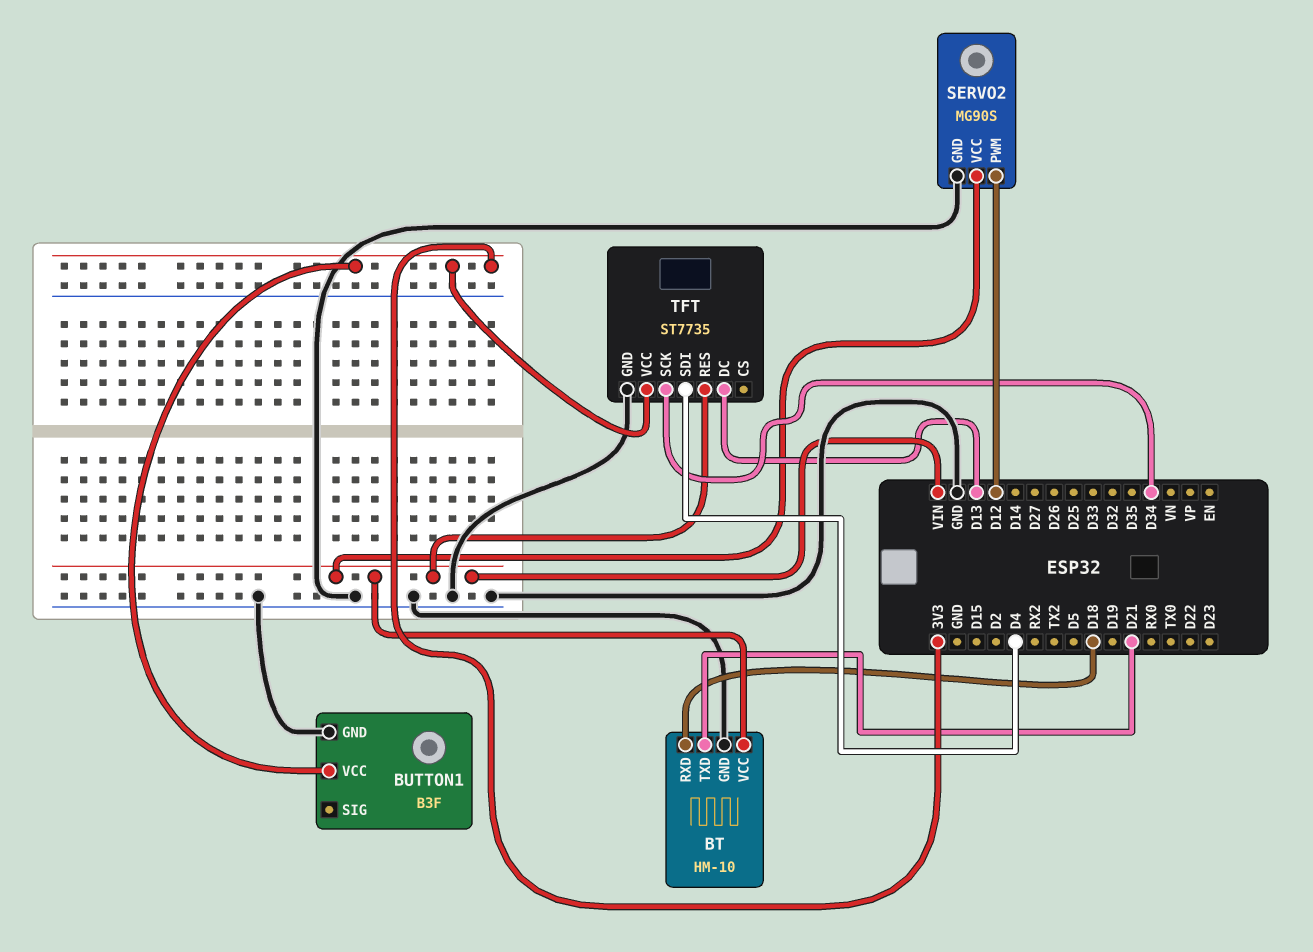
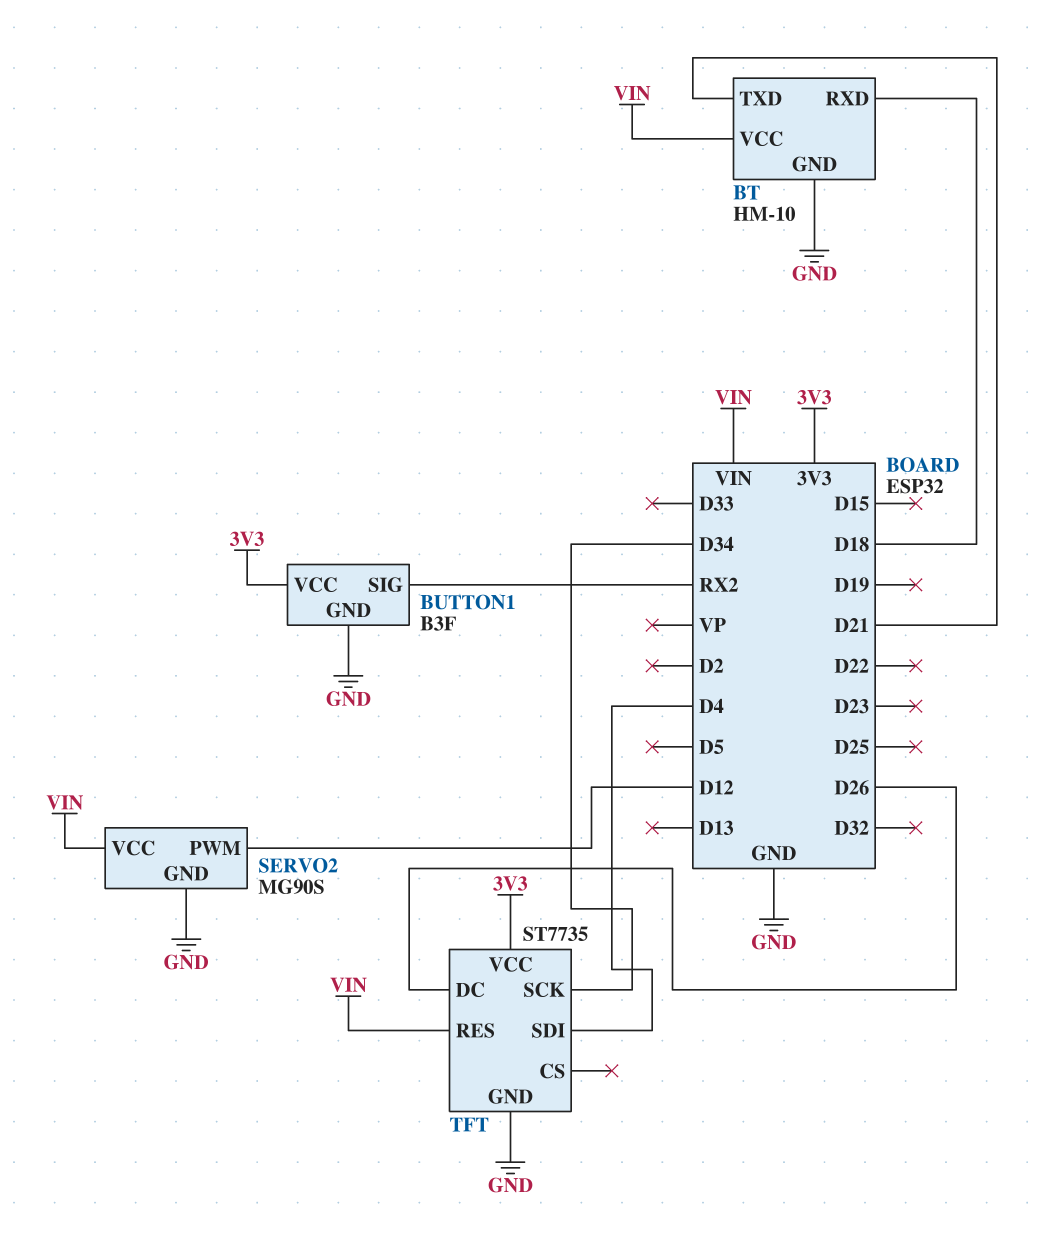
BUTTON1 pin SIG: none -> RX2
TFT pin DC: D13 -> D26

